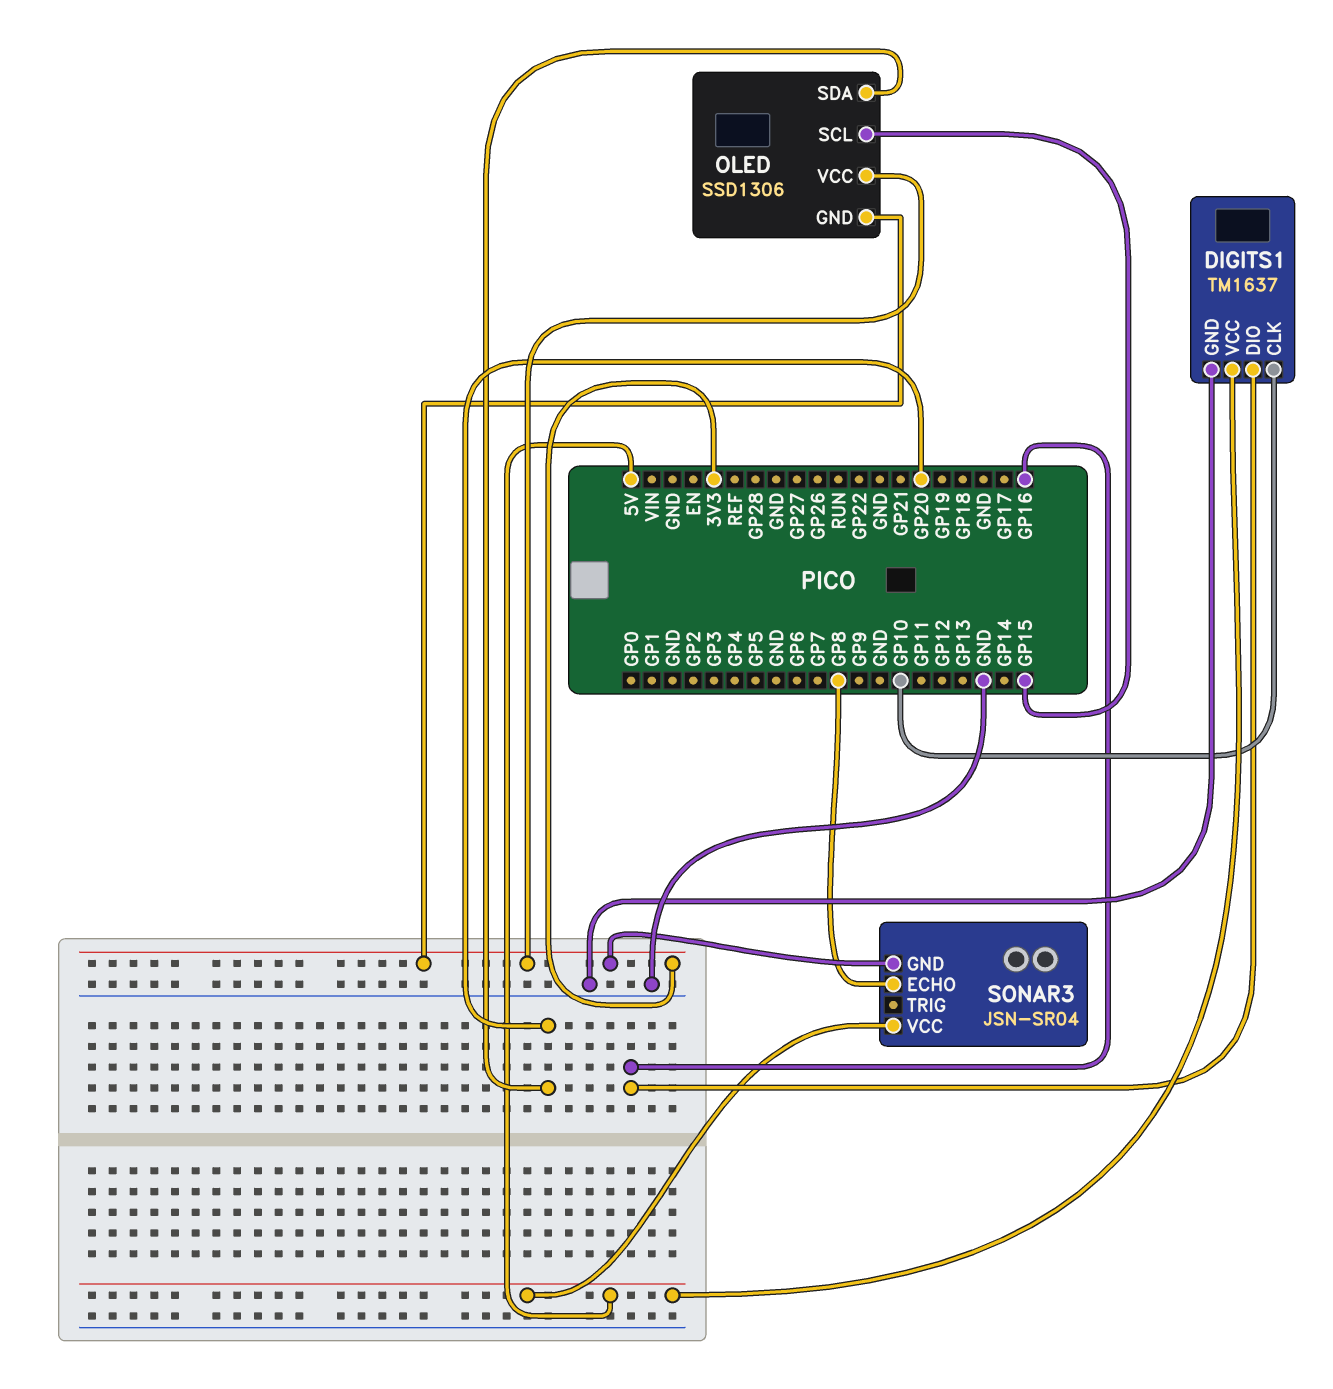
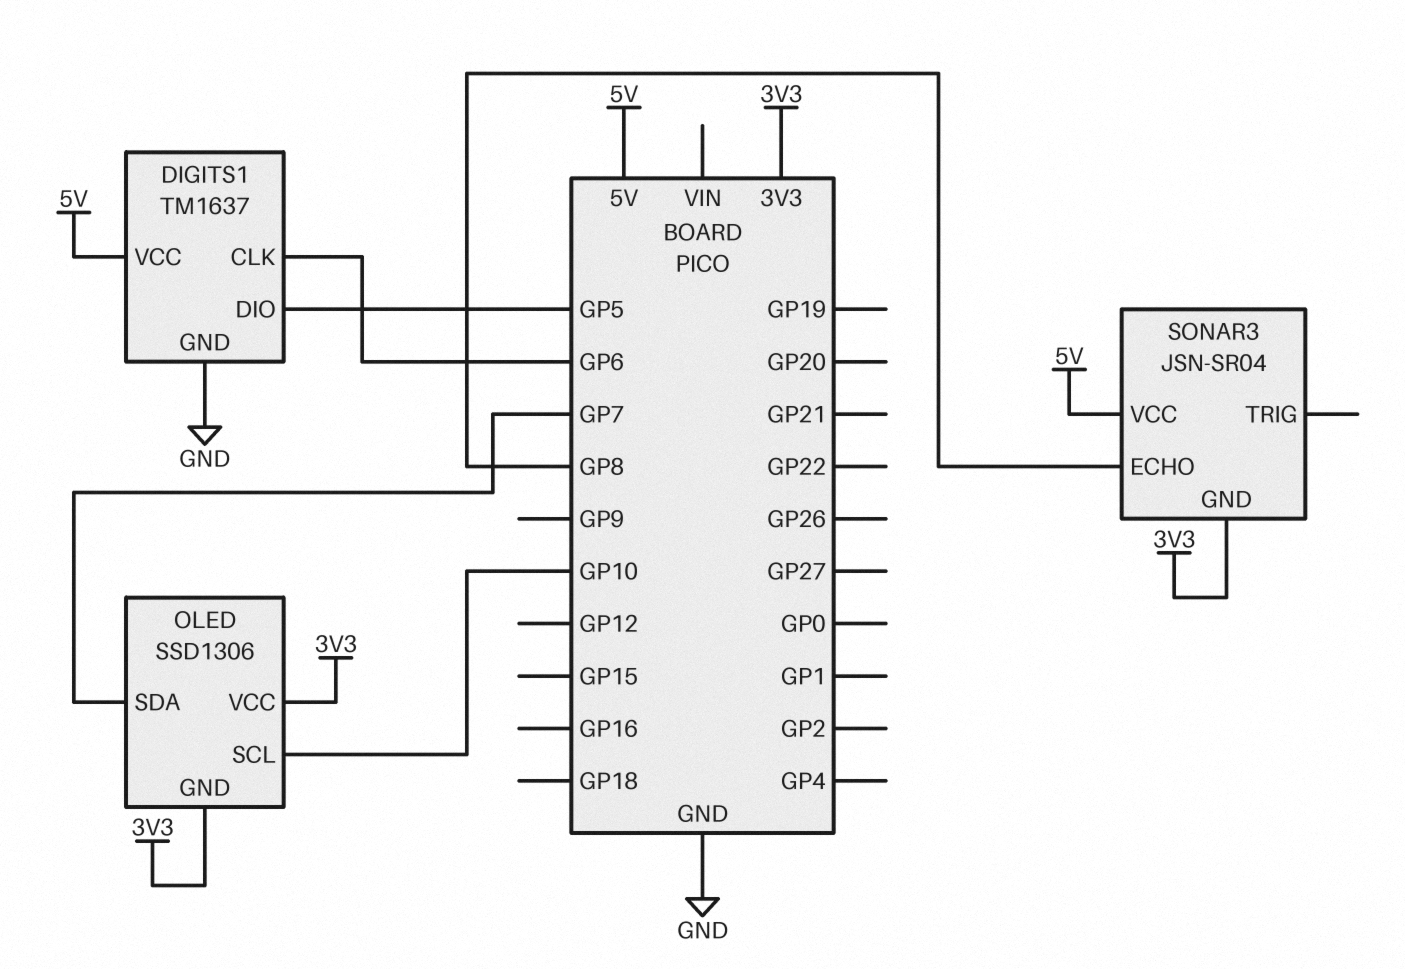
DIGITS1 pin CLK: GP10 -> GP6
DIGITS1 pin DIO: GP16 -> GP5
OLED pin SCL: GP15 -> GP10
OLED pin SDA: GP20 -> GP7

